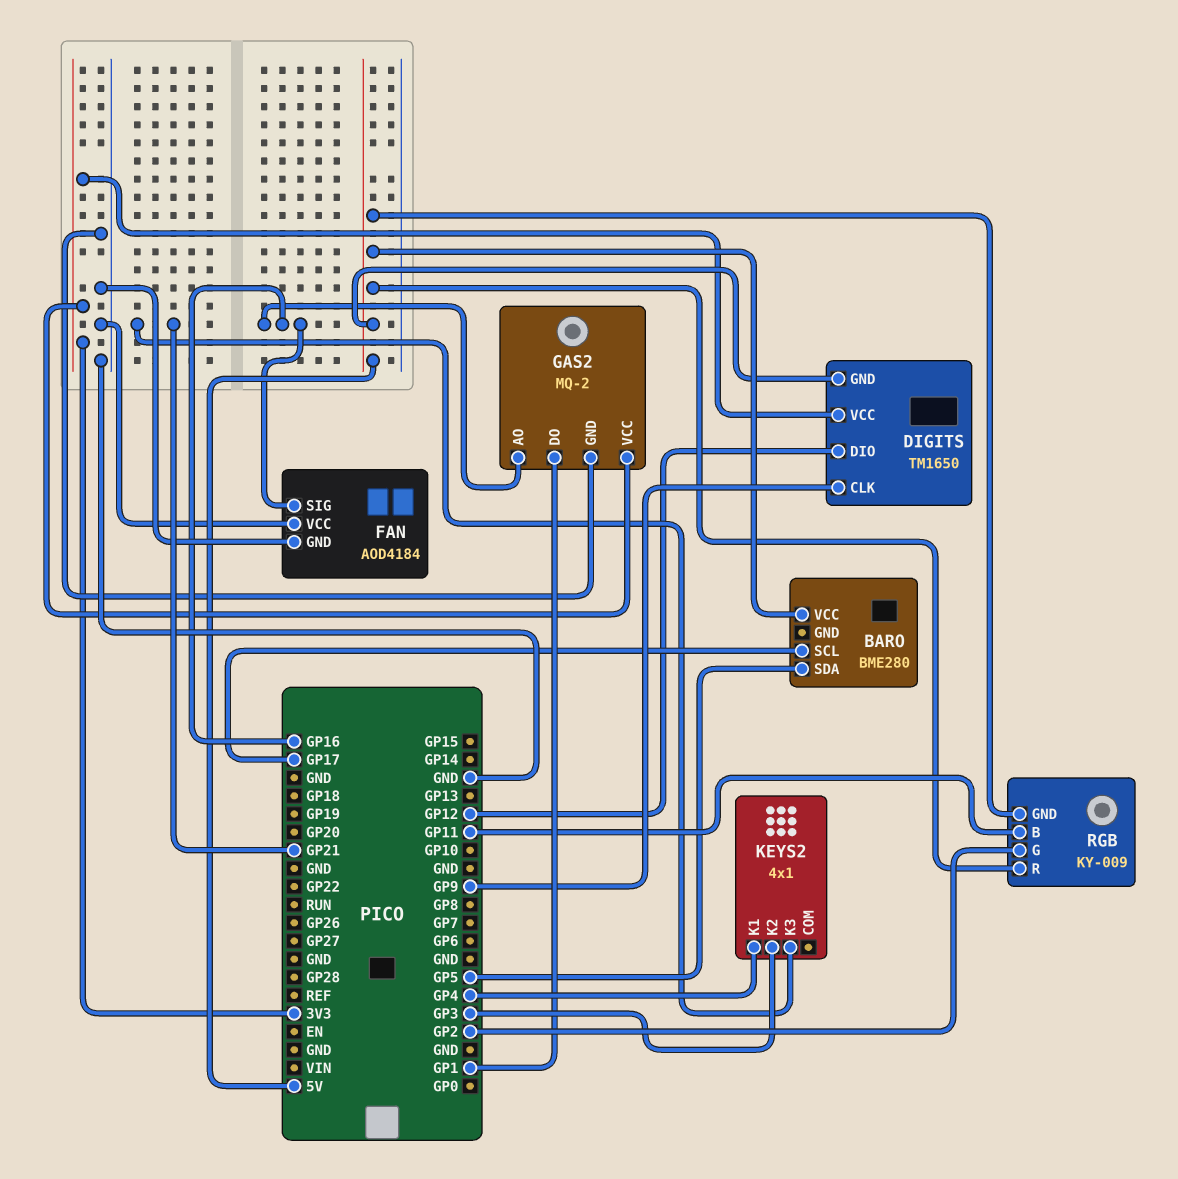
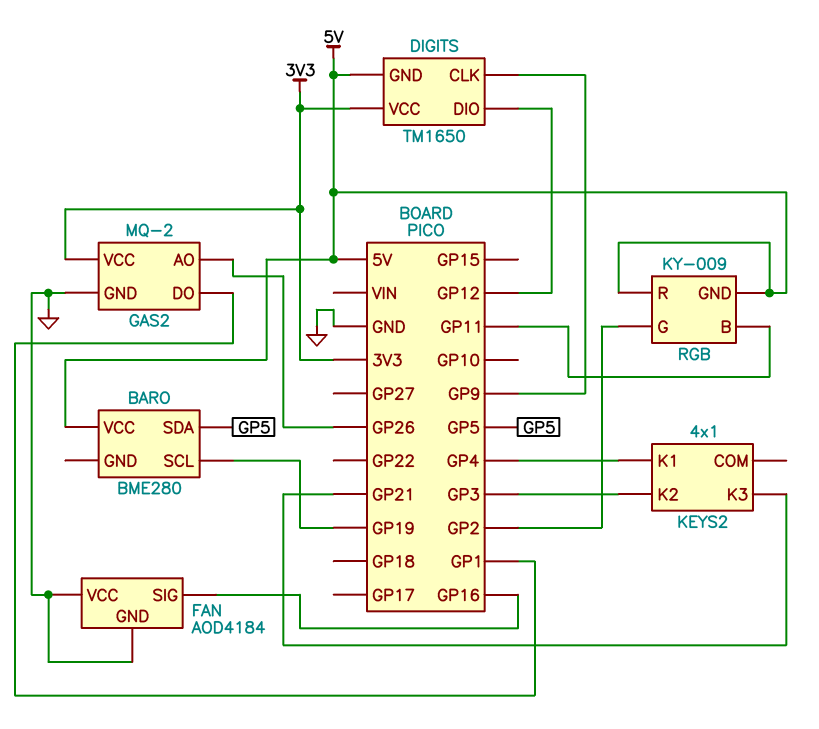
BARO pin SCL: GP17 -> GP19
GAS2 pin AO: GP16 -> GP26

